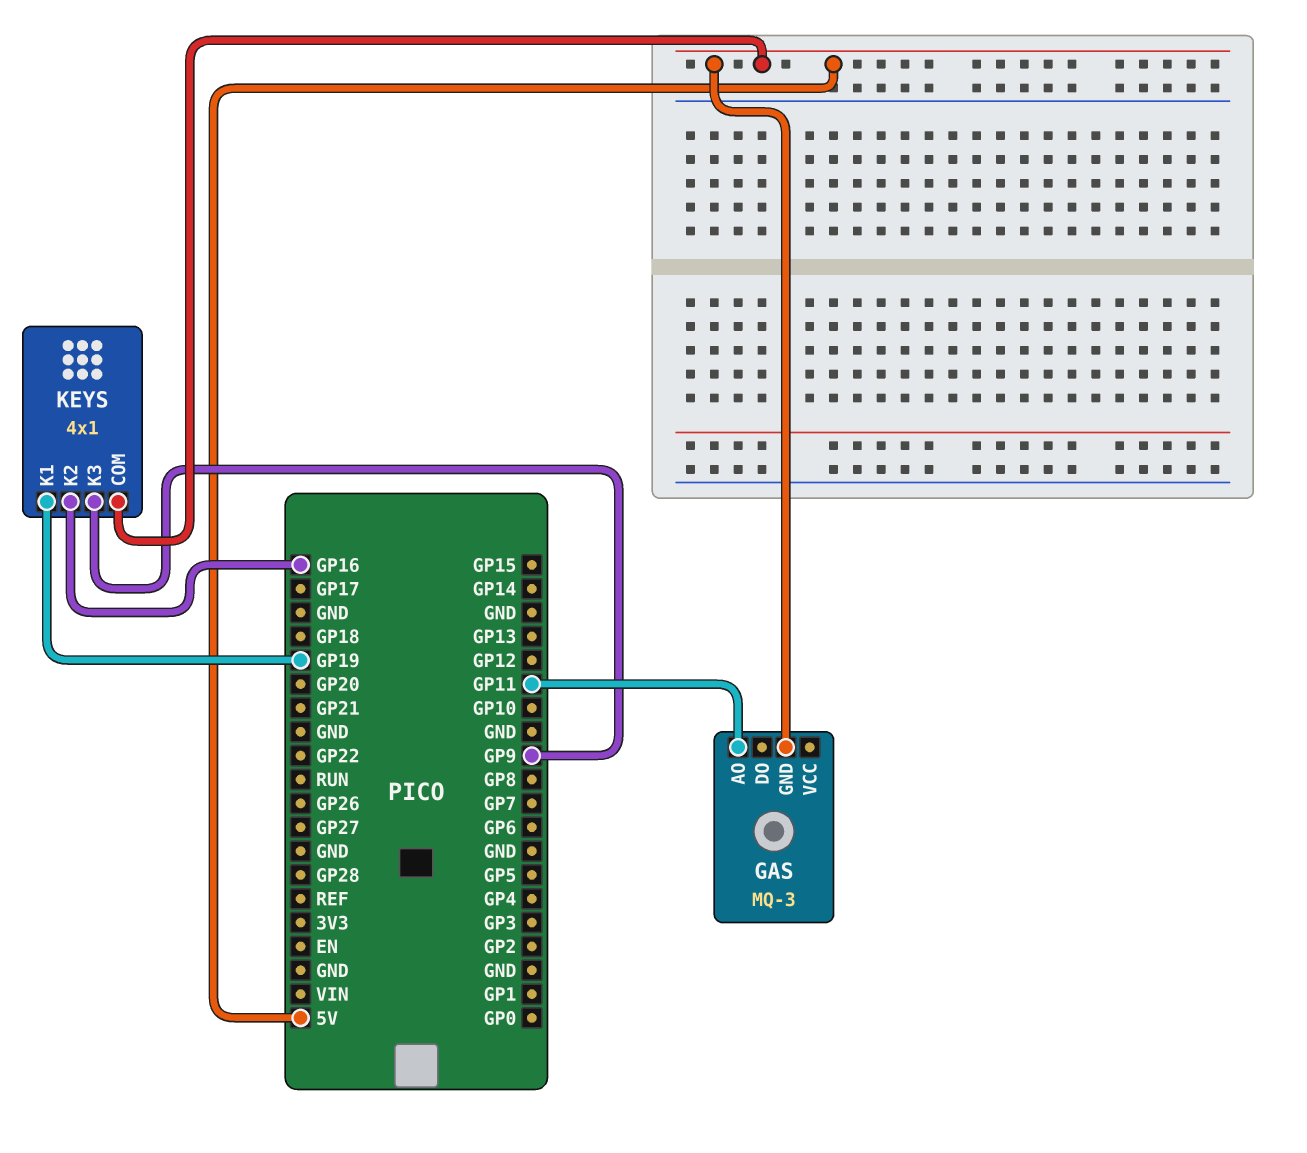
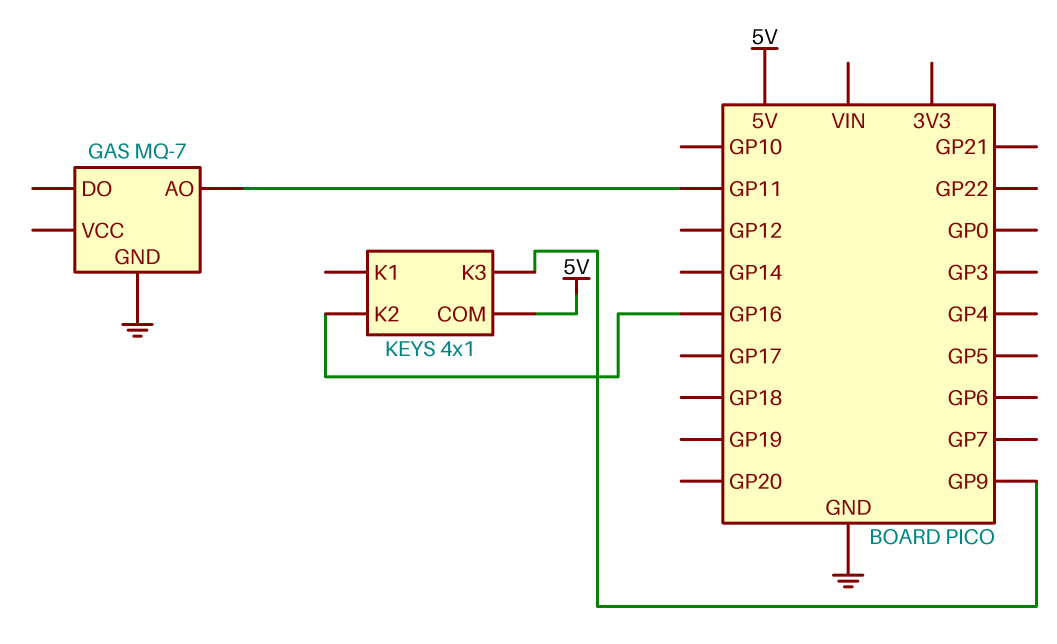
GAS: MQ-3 -> MQ-7
GAS pin GND: 5V -> GND
KEYS pin K1: GP19 -> none

